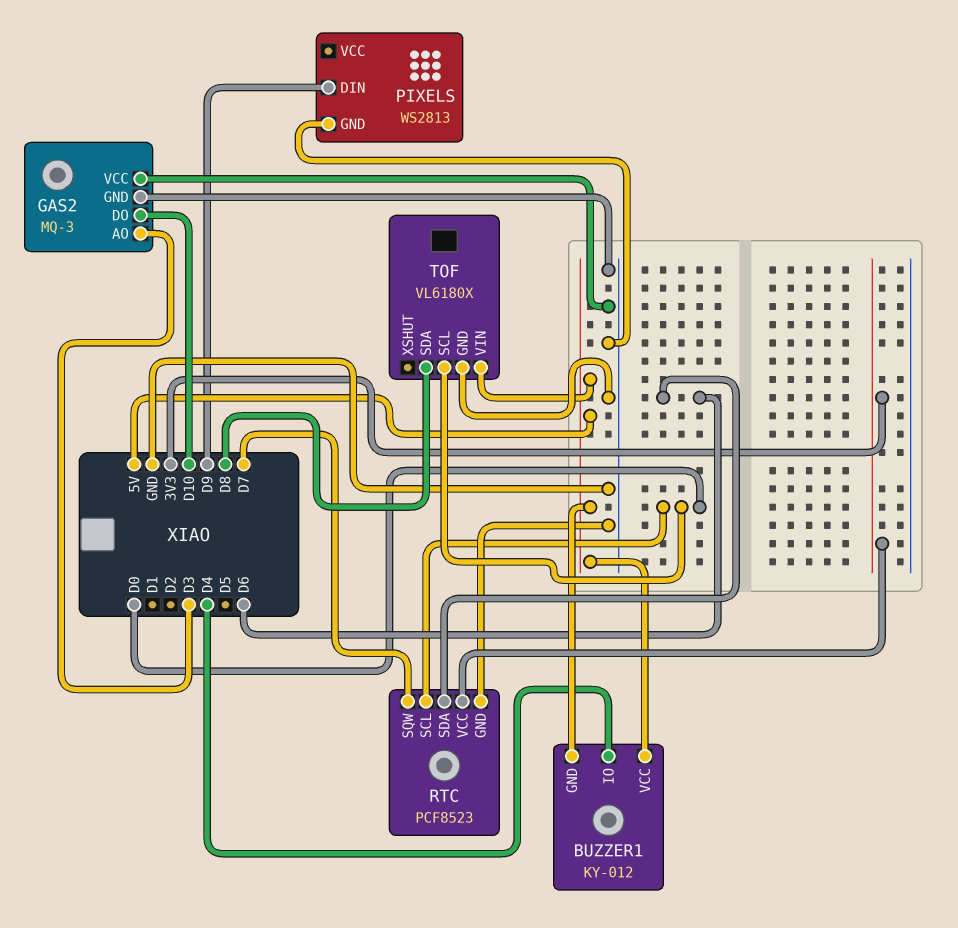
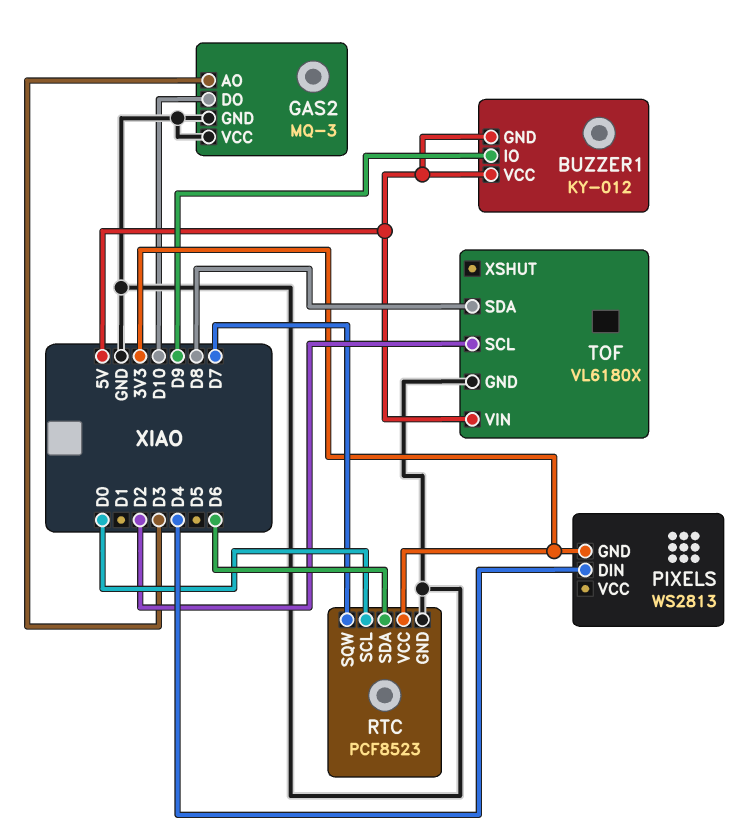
BUZZER1 pin IO: D4 -> D9
PIXELS pin DIN: D9 -> D4
PIXELS pin GND: GND -> 3V3
TOF pin SCL: D0 -> D2

